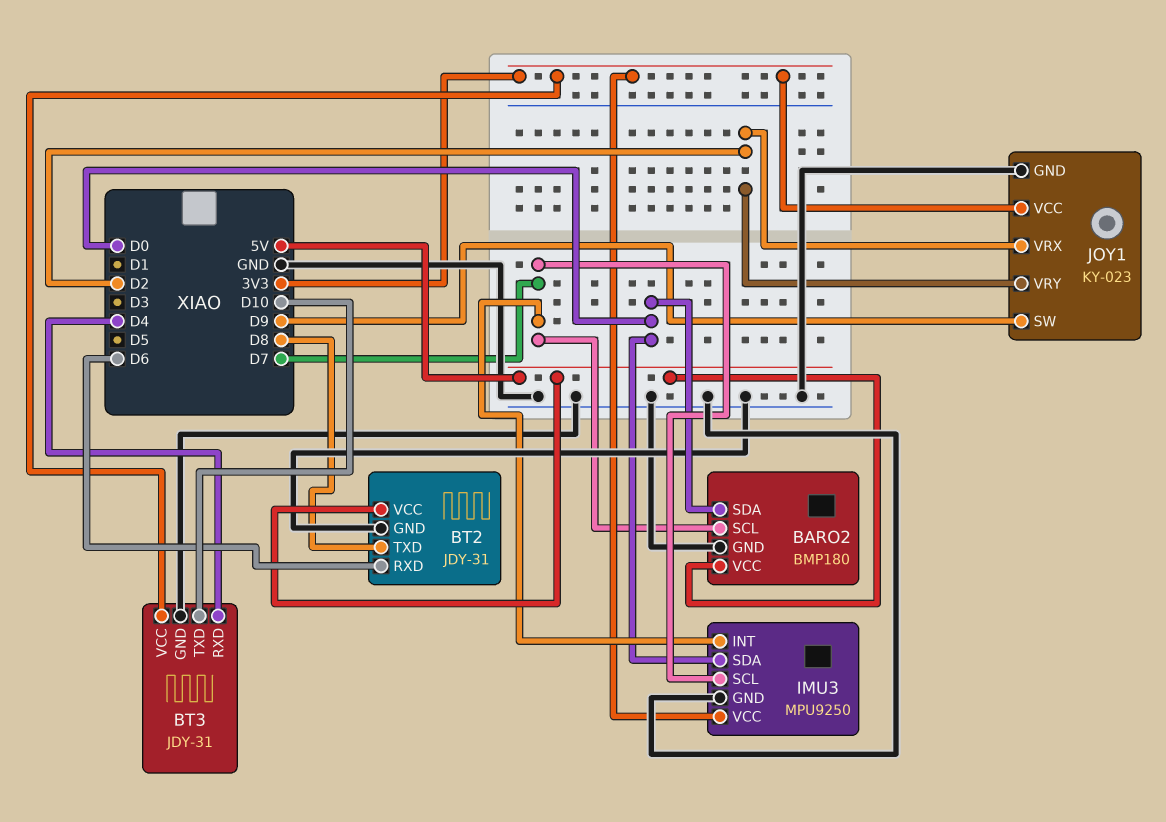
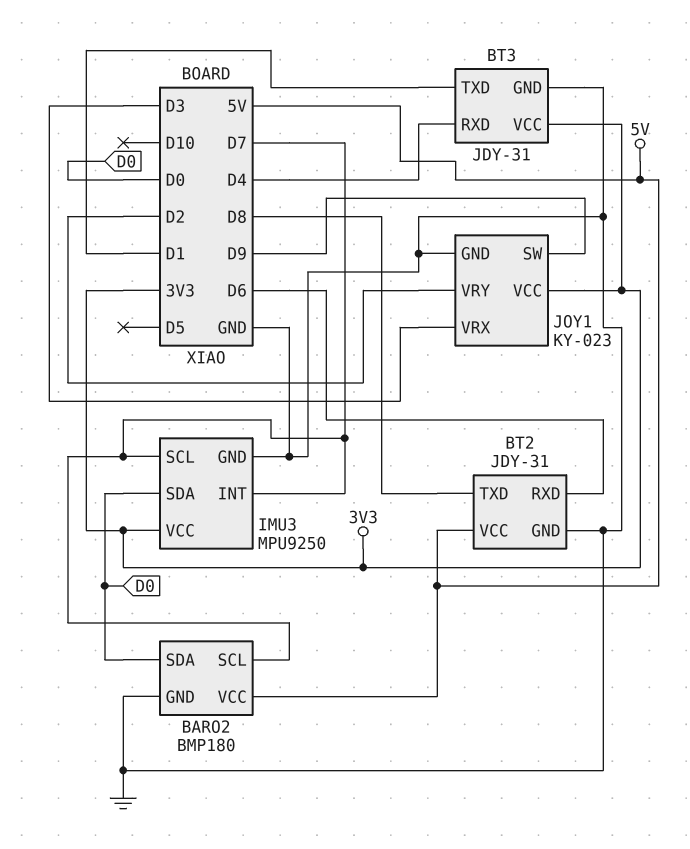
BT3 pin TXD: D10 -> D1
JOY1 pin VRX: D2 -> D3

